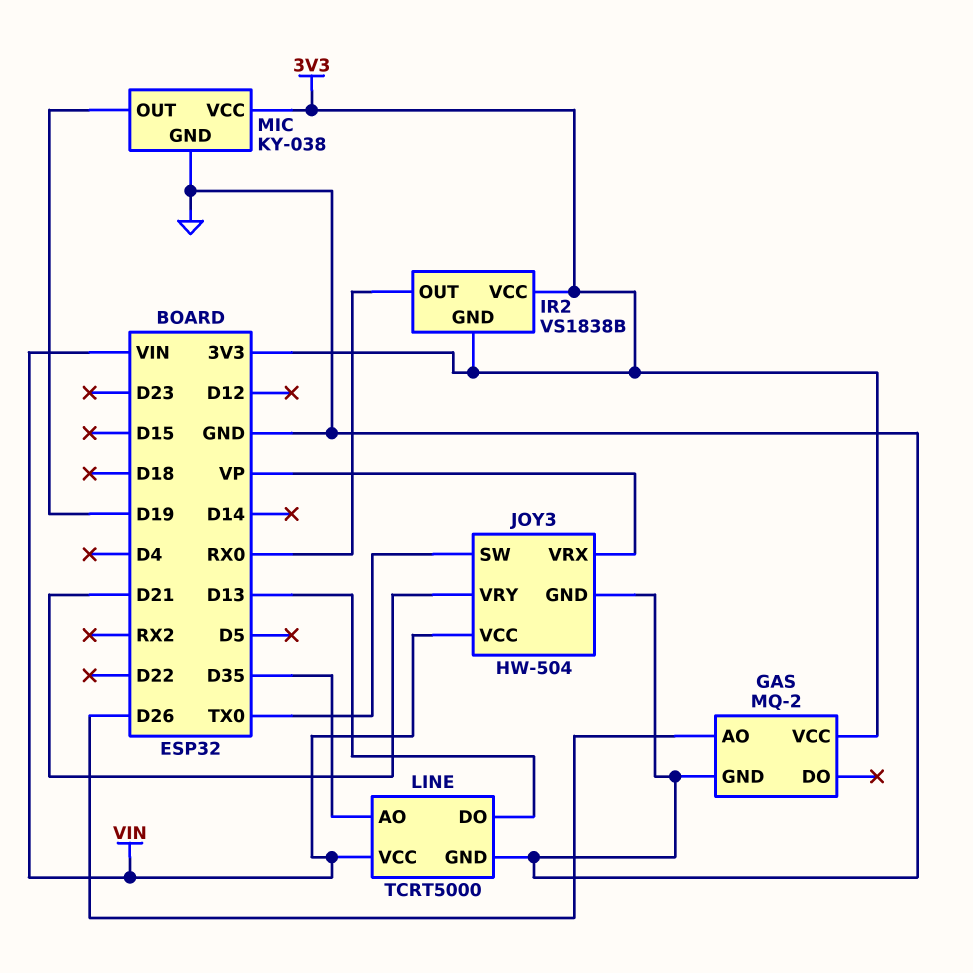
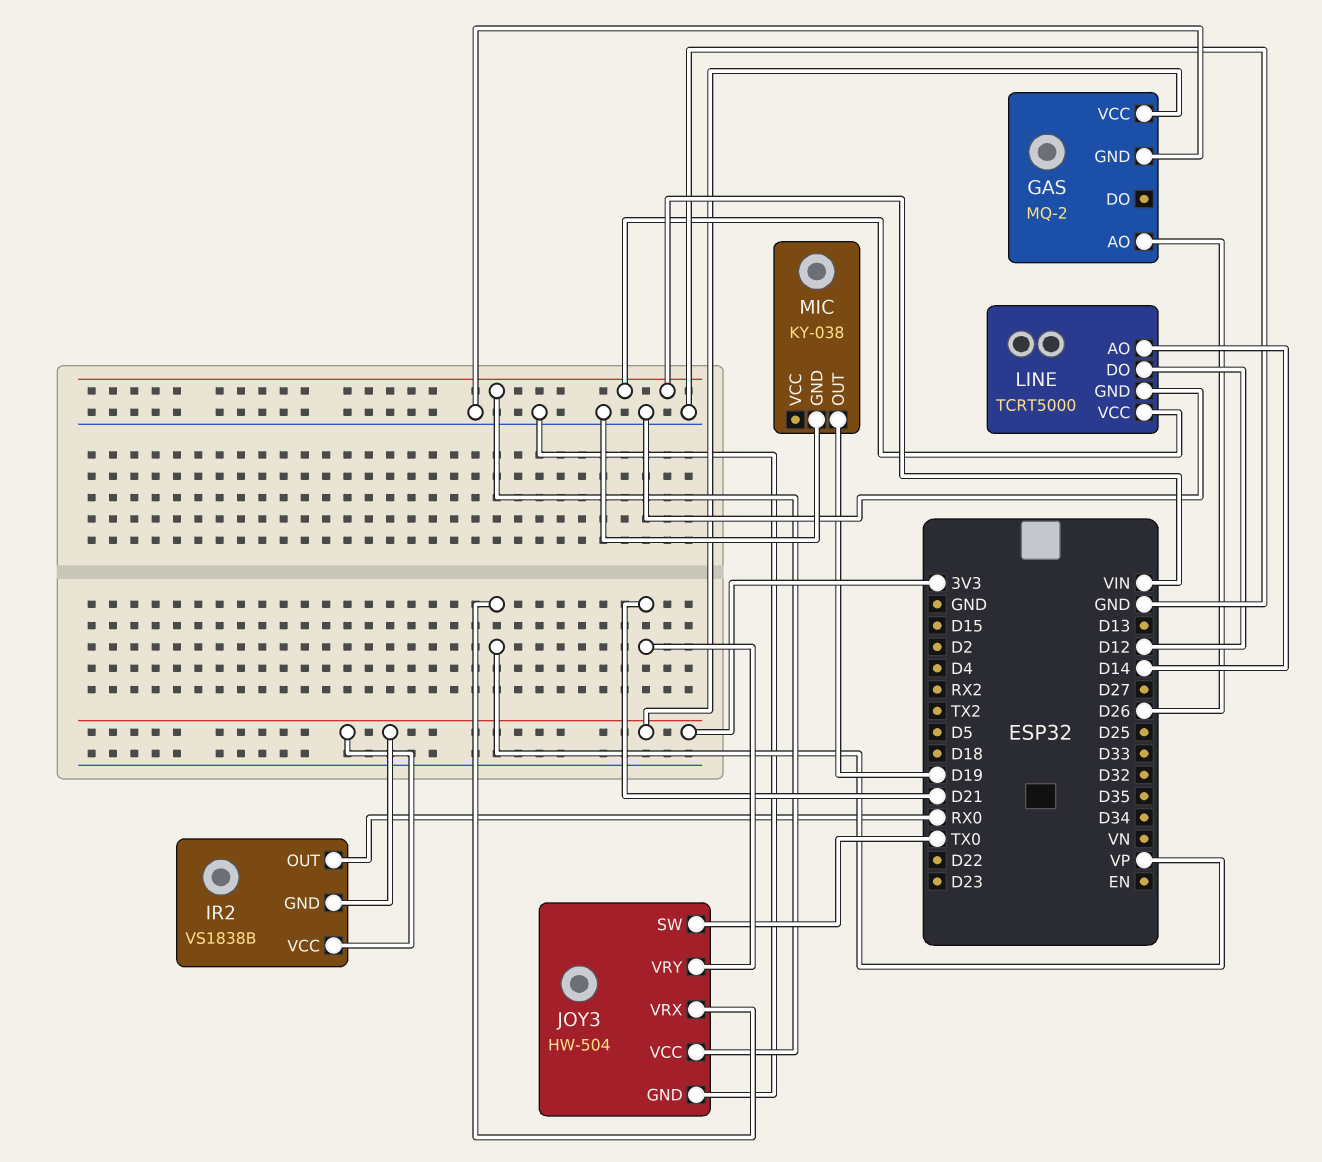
LINE pin AO: D35 -> D14
LINE pin DO: D13 -> D12
MIC pin VCC: 3V3 -> none

